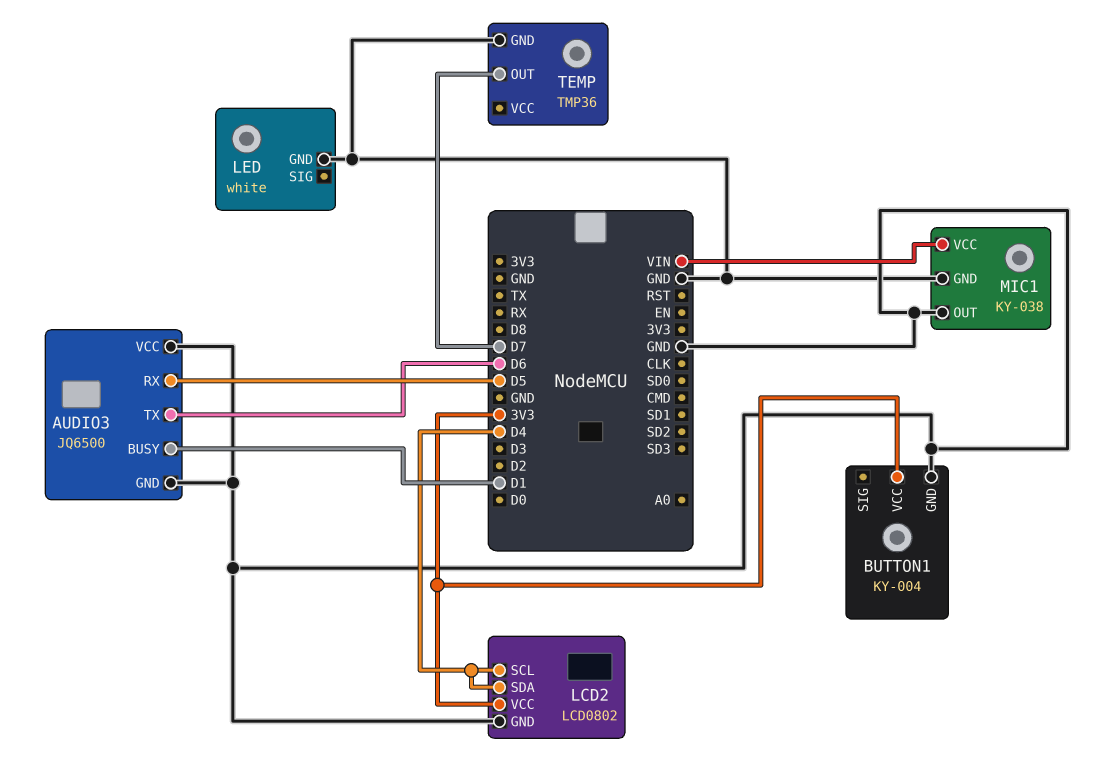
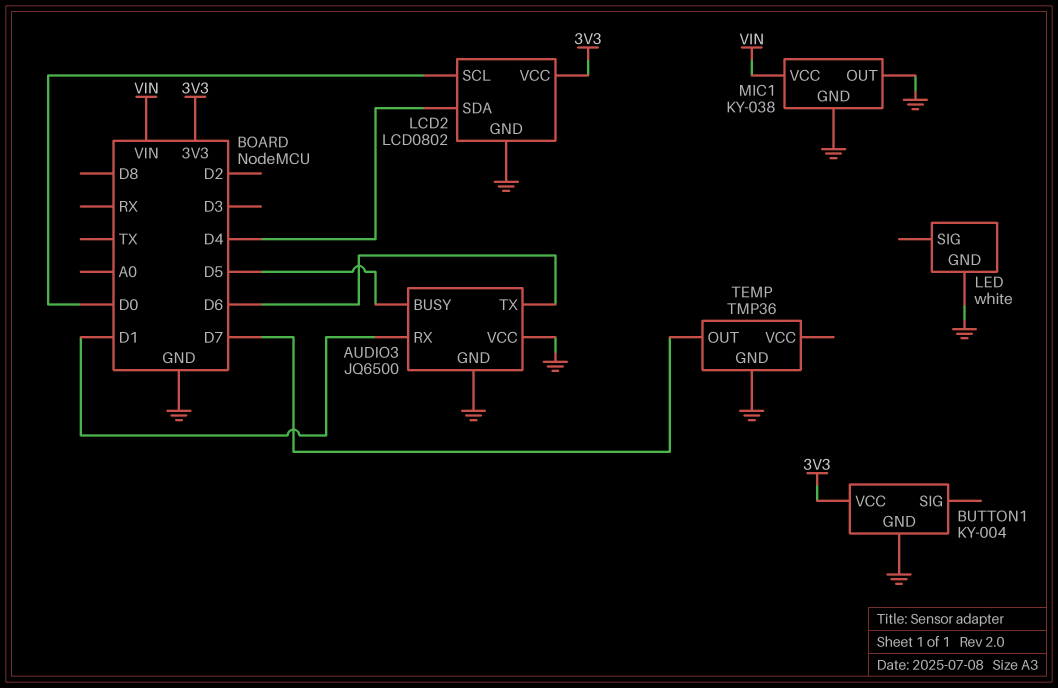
AUDIO3 pin BUSY: D1 -> D5
AUDIO3 pin RX: D5 -> D1
LCD2 pin SCL: D4 -> D0

